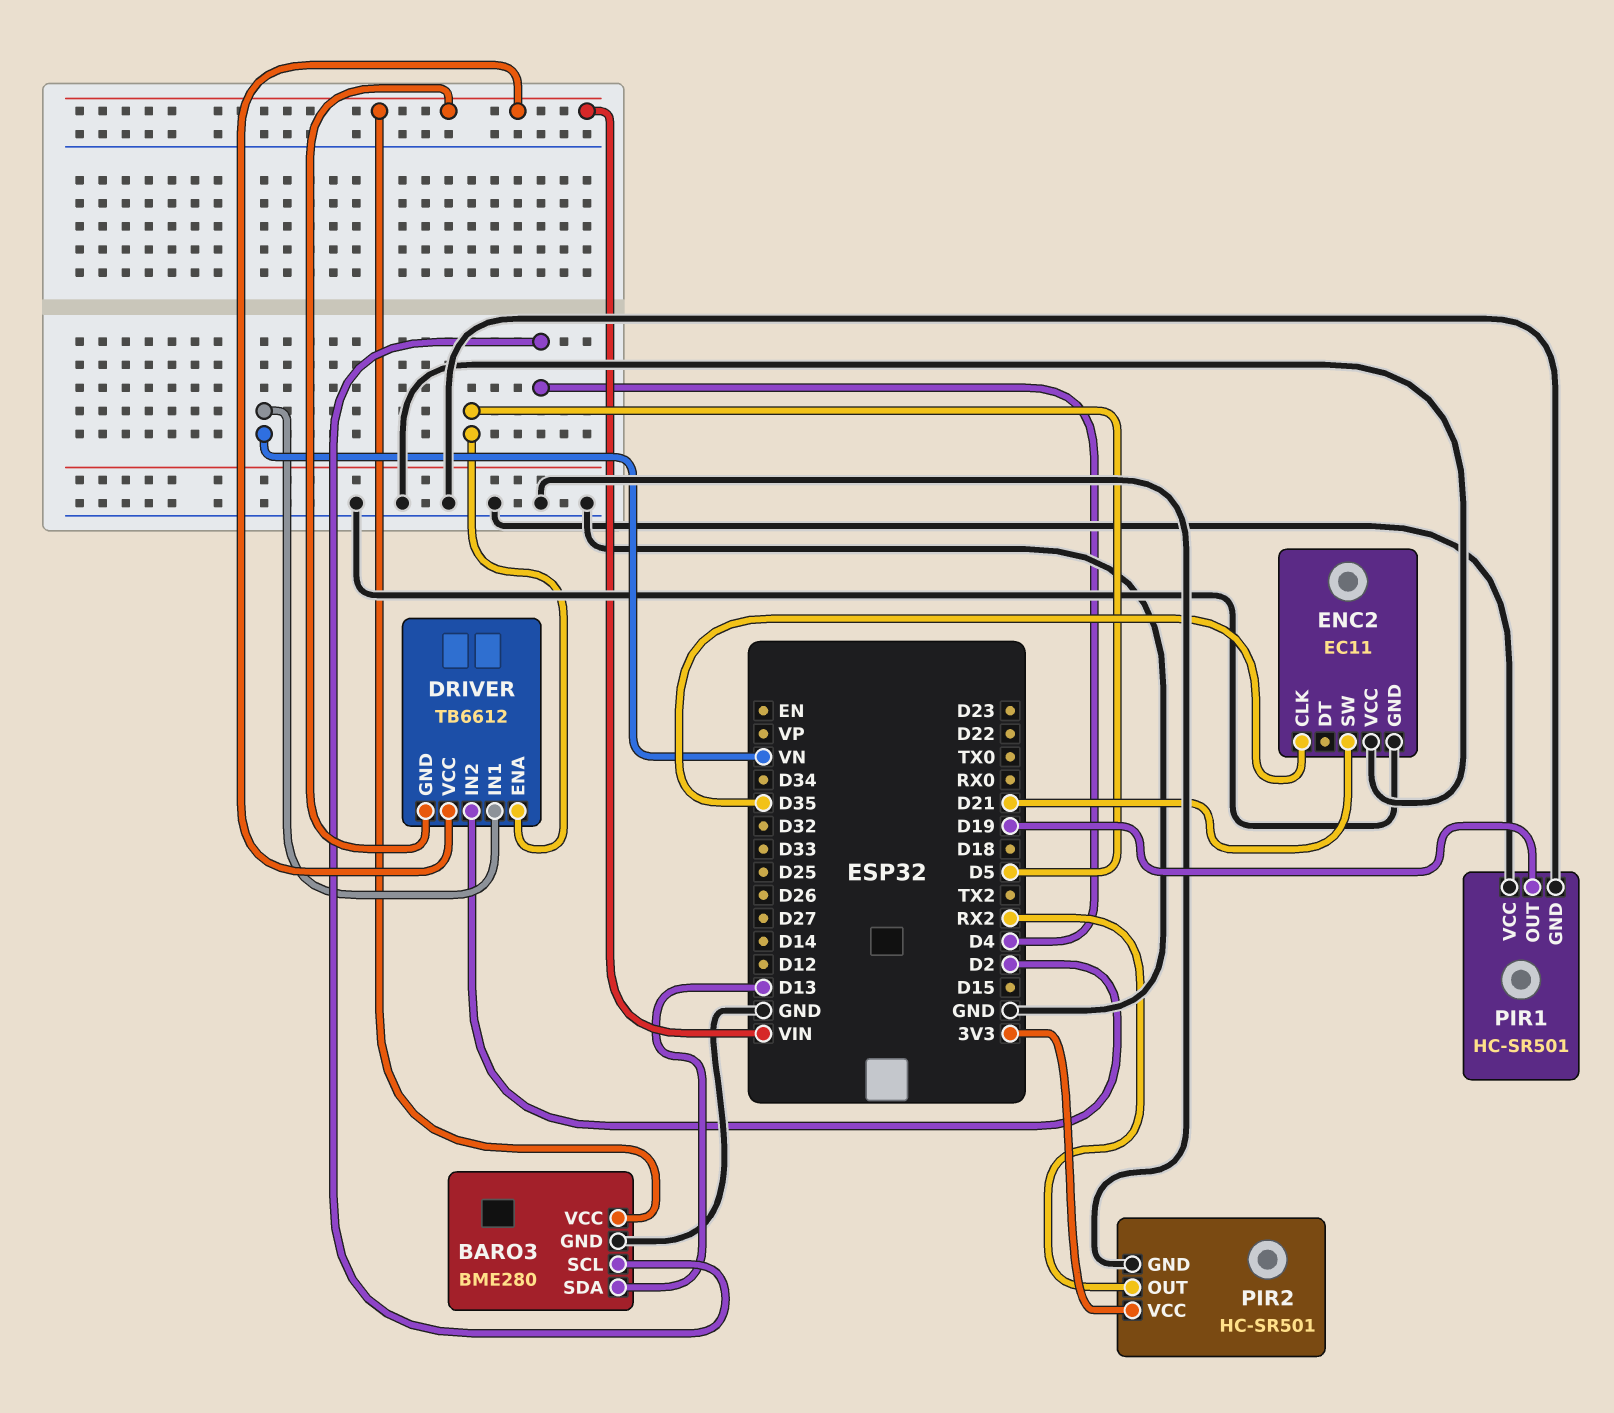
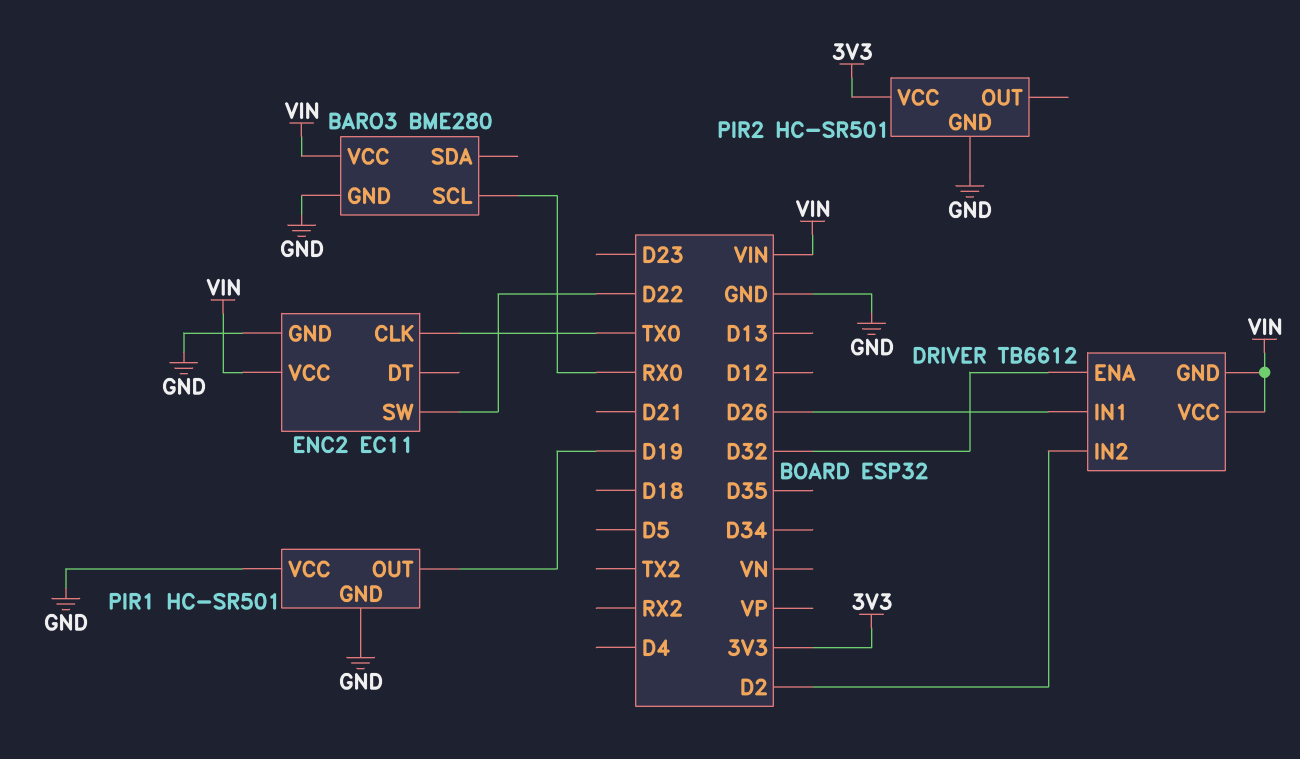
BARO3 pin SCL: D4 -> RX0
BARO3 pin SDA: D13 -> none
DRIVER pin ENA: D5 -> D32
DRIVER pin IN1: VN -> D26
ENC2 pin CLK: D35 -> TX0
ENC2 pin SW: D21 -> D22
ENC2 pin VCC: GND -> VIN
PIR2 pin OUT: RX2 -> none

